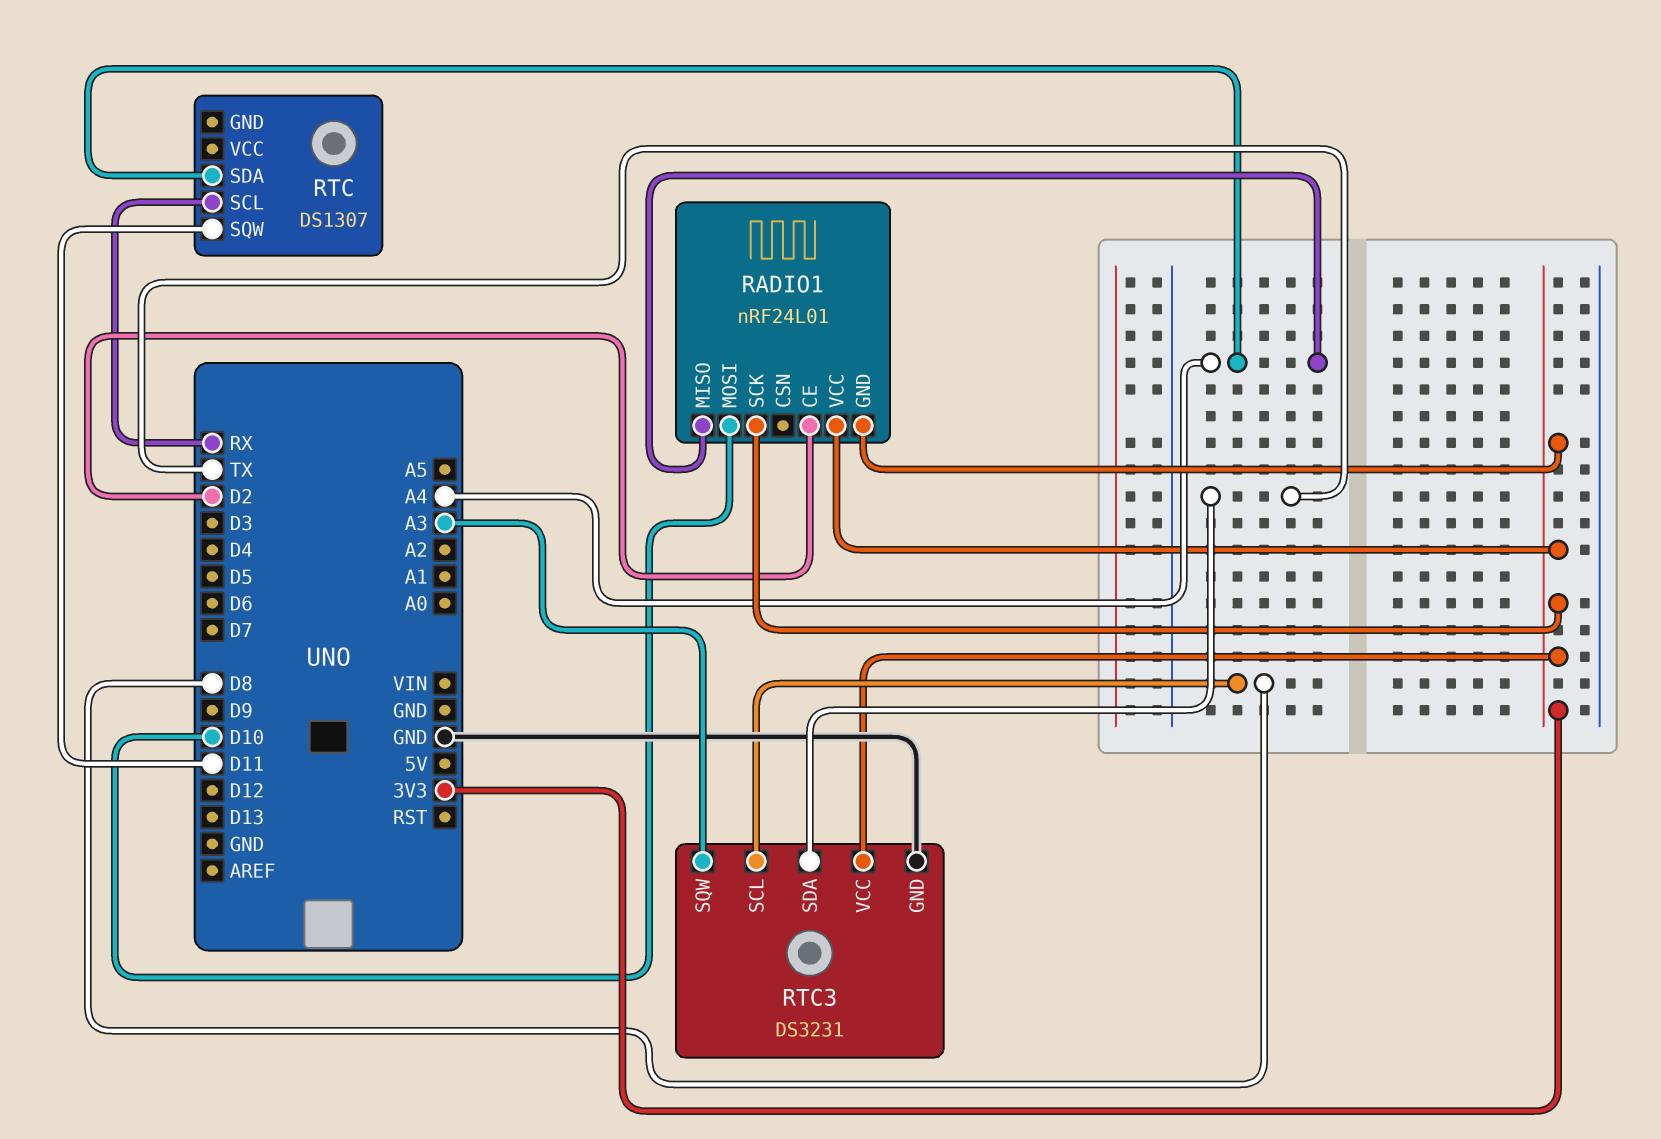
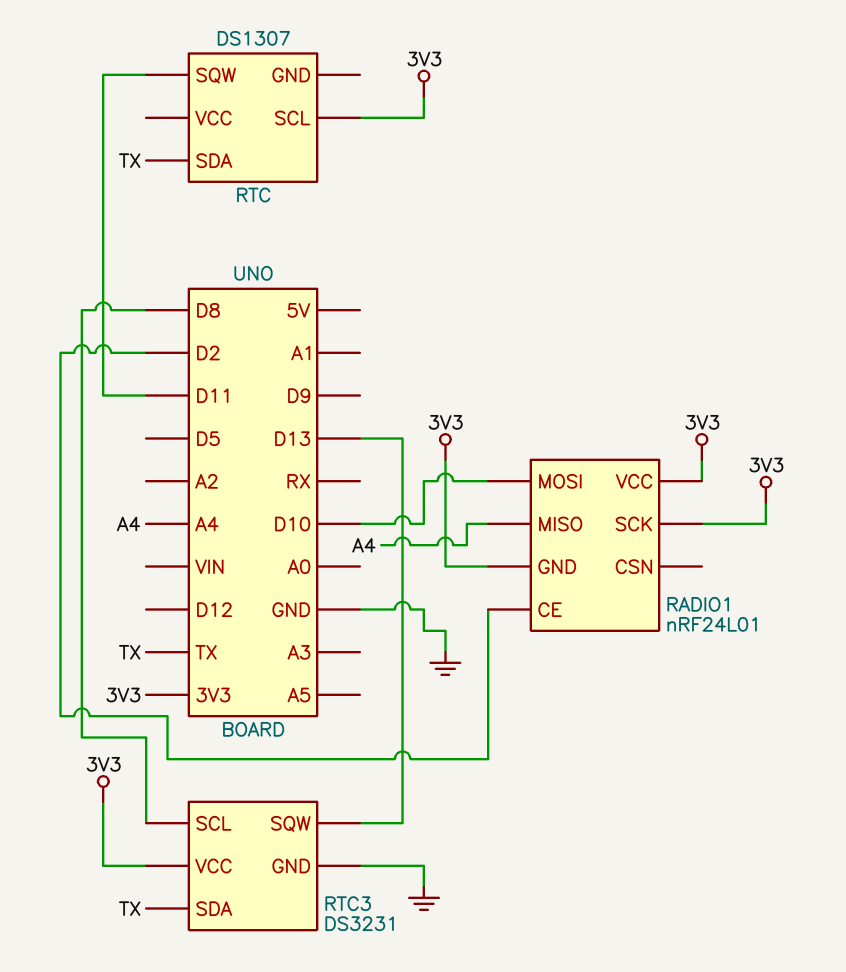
RTC pin SCL: RX -> 3V3
RTC pin SDA: A4 -> TX
RTC3 pin SQW: A3 -> D13

